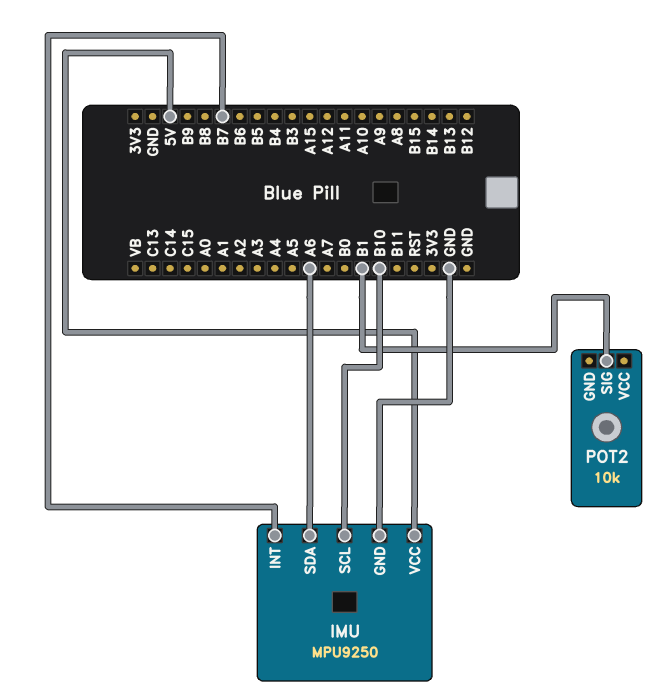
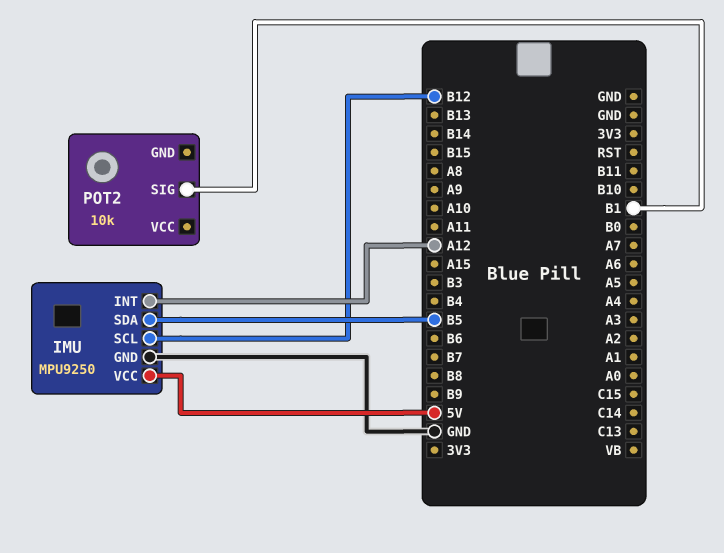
IMU pin INT: B7 -> A12
IMU pin SCL: B10 -> B12
IMU pin SDA: A6 -> B5

